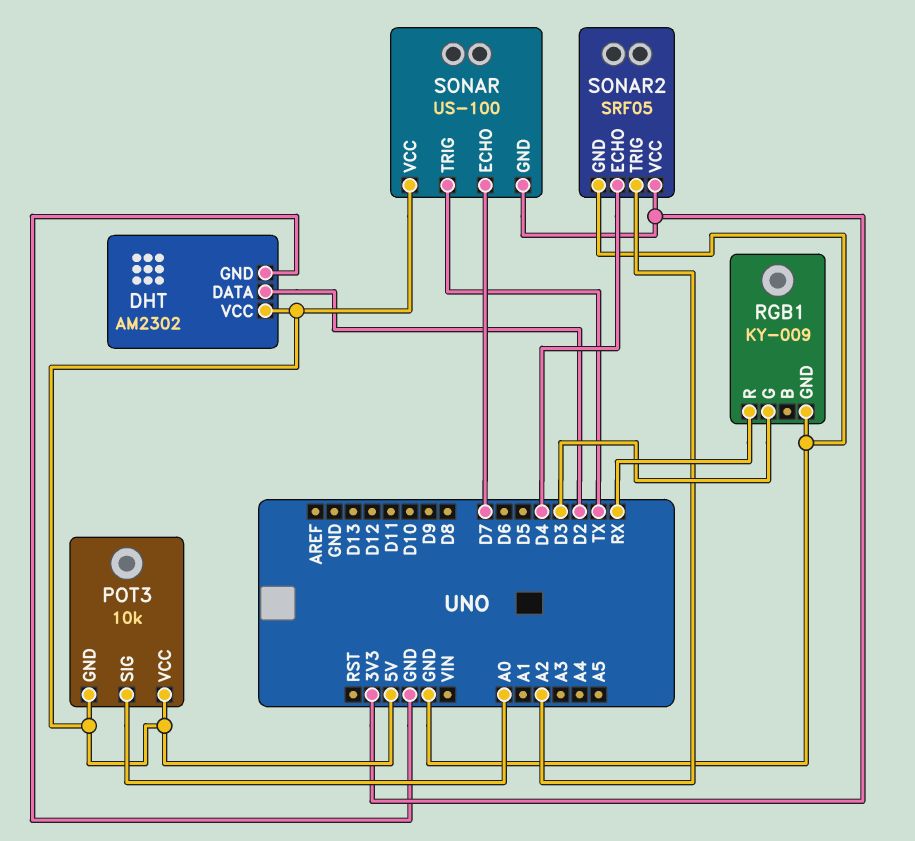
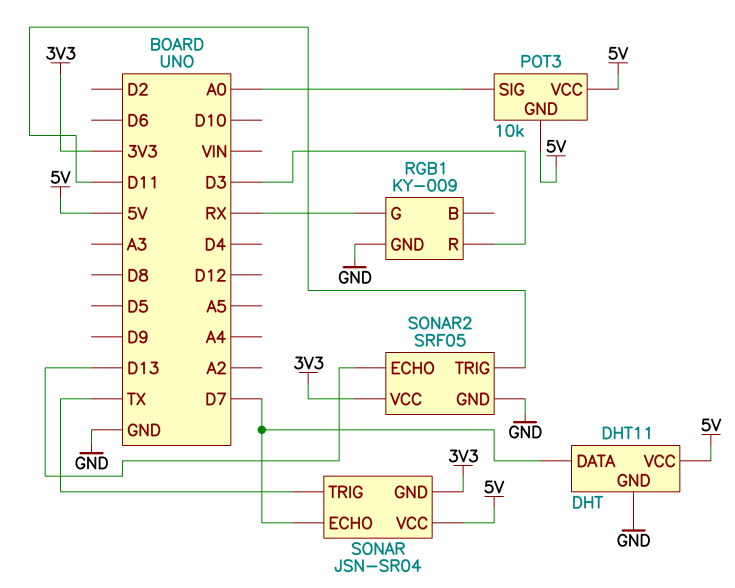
DHT: AM2302 -> DHT11
DHT pin DATA: D2 -> D7
RGB1 pin G: D3 -> RX
RGB1 pin R: RX -> D3
SONAR: US-100 -> JSN-SR04
SONAR2 pin ECHO: D4 -> D13
SONAR2 pin TRIG: A2 -> D11

